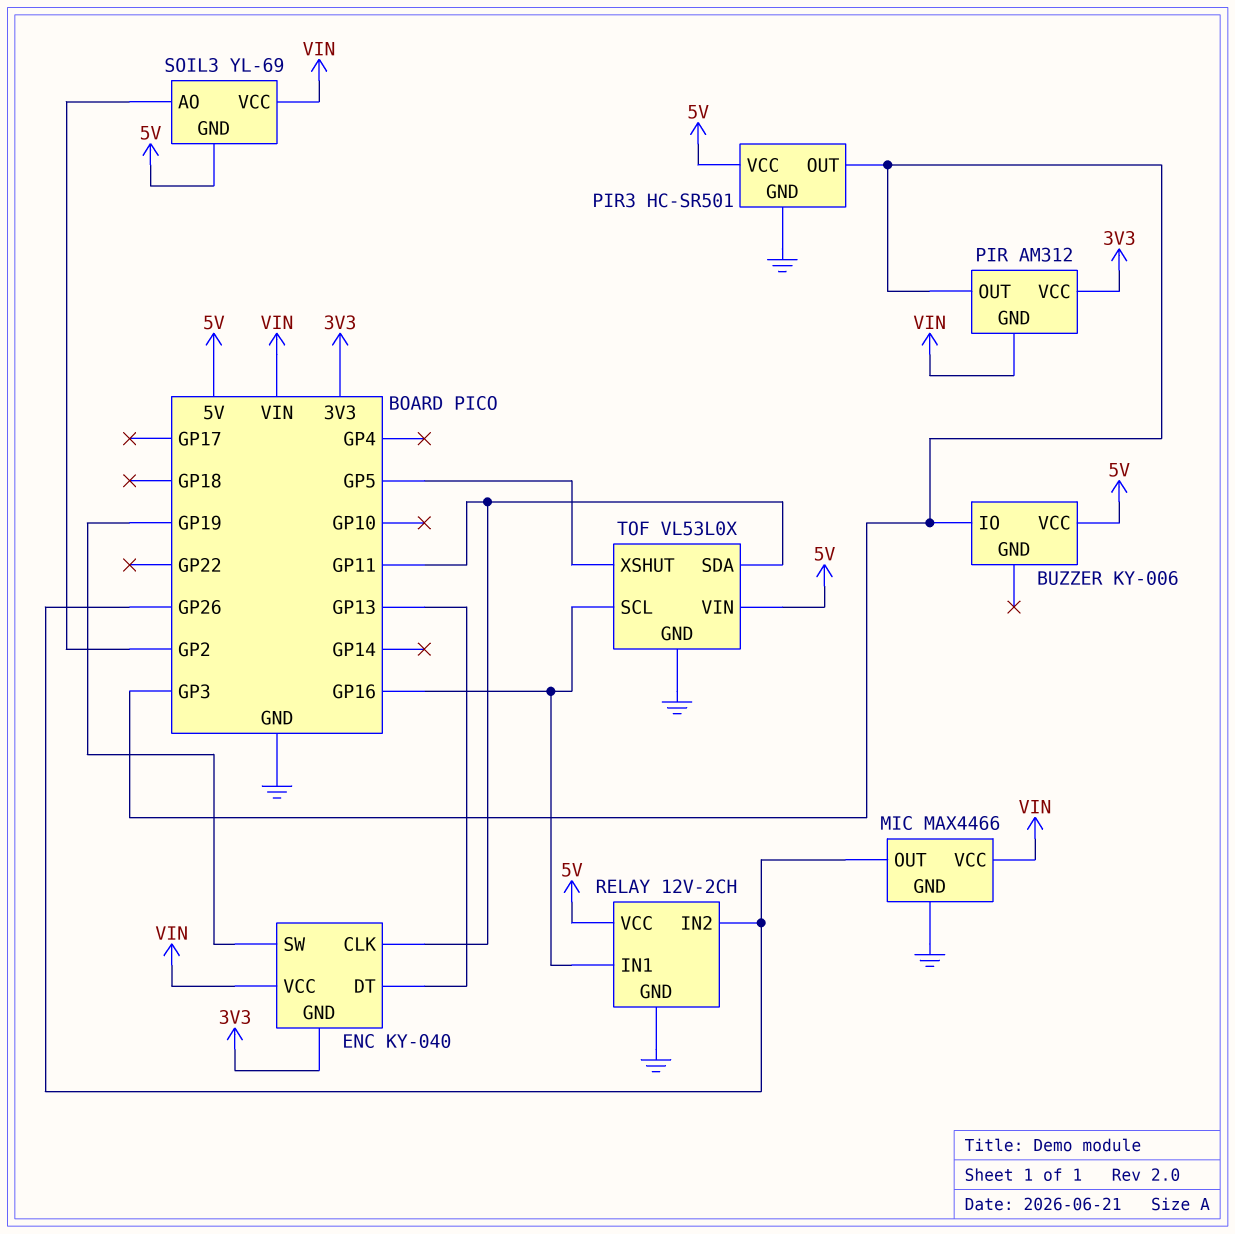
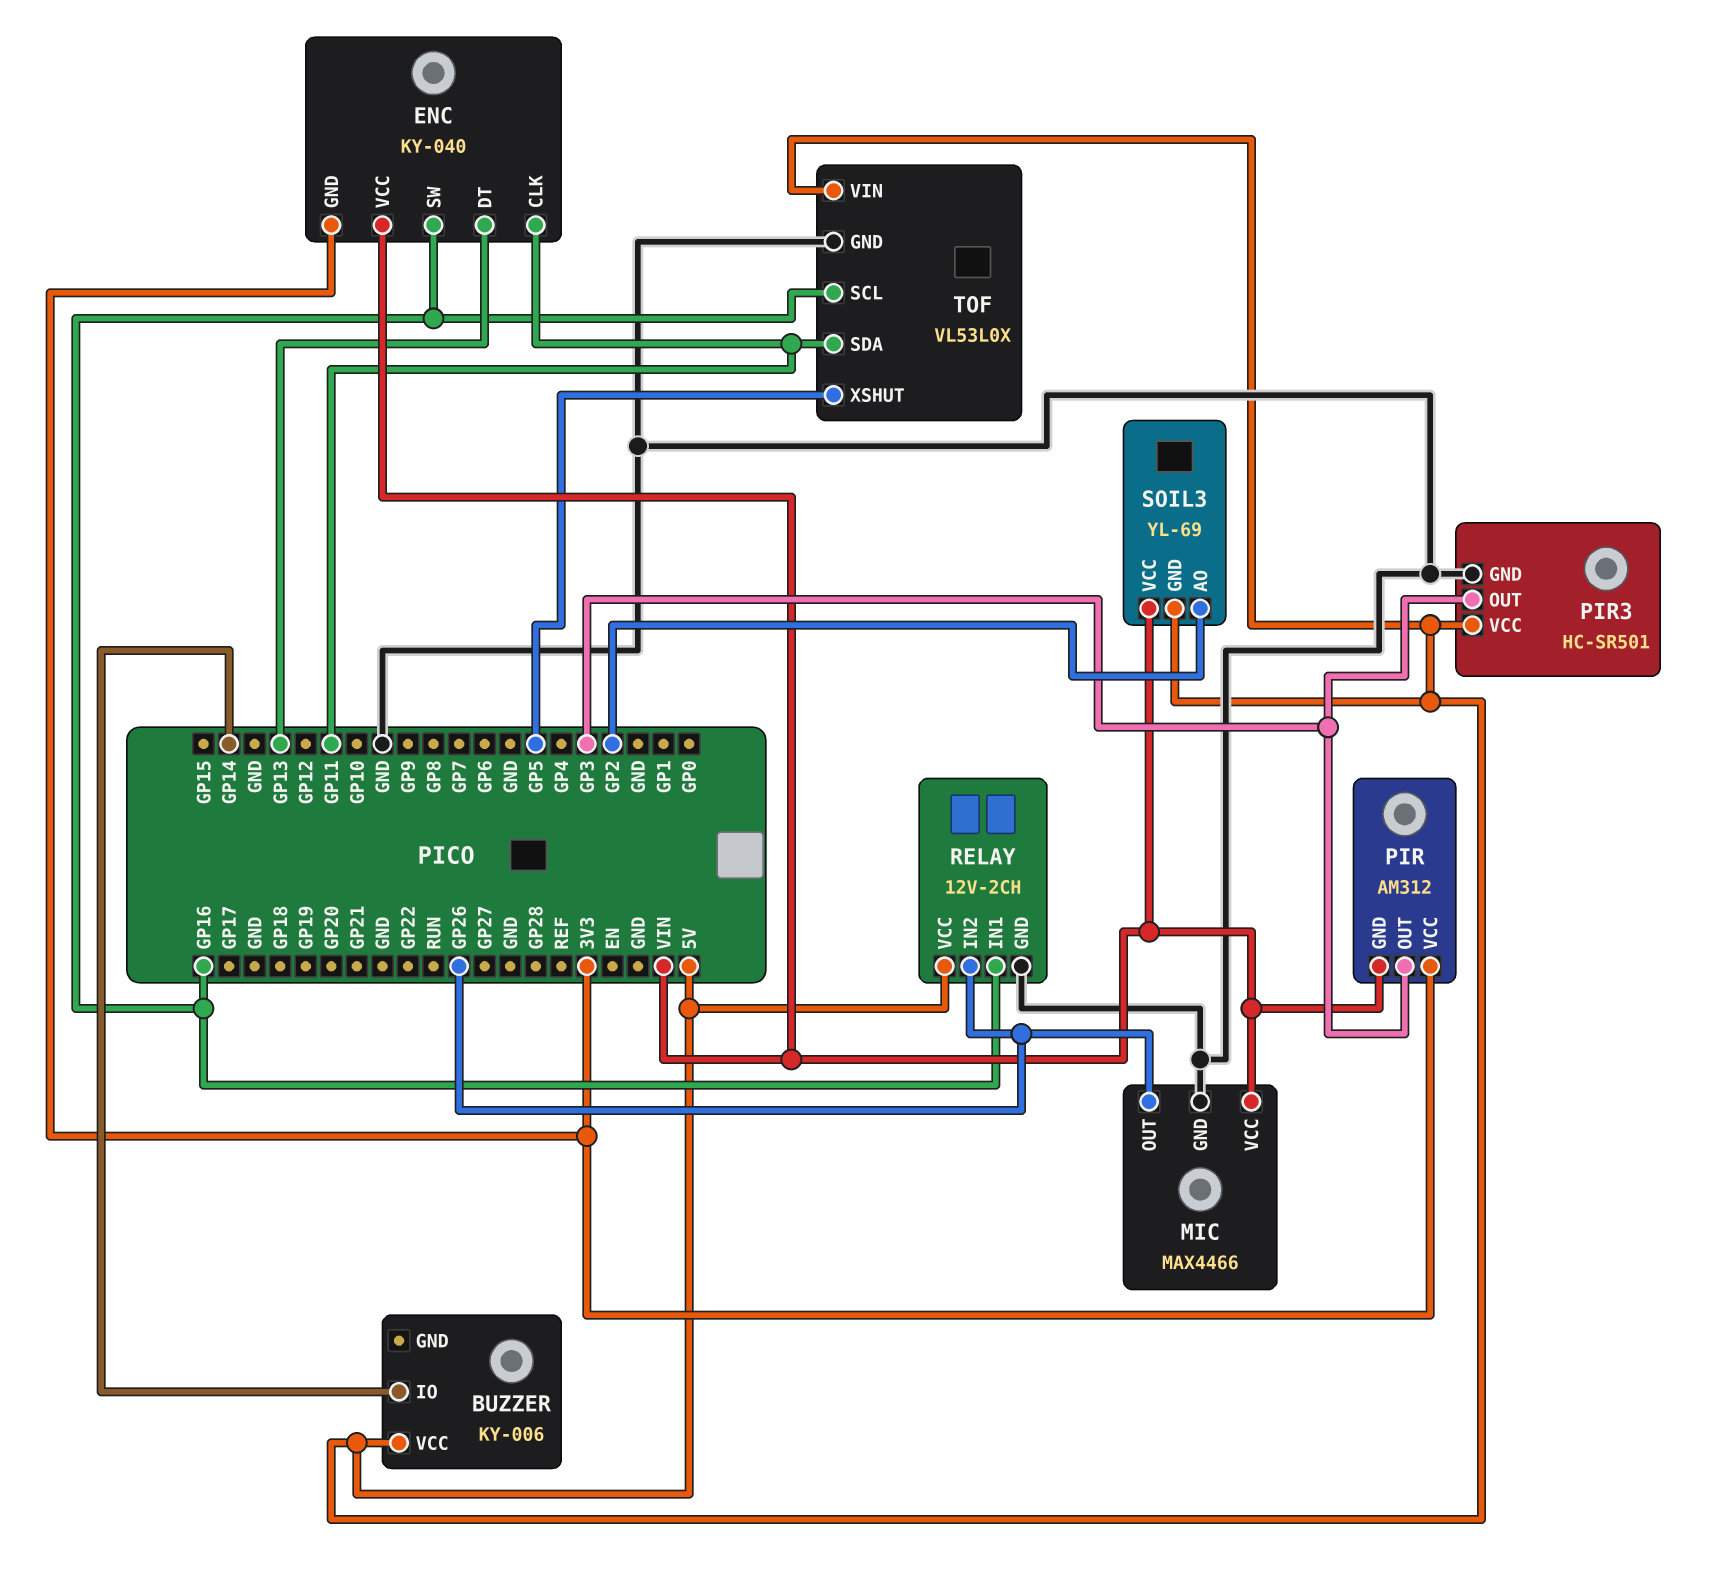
BUZZER pin IO: GP3 -> GP14
ENC pin SW: GP19 -> GP16

